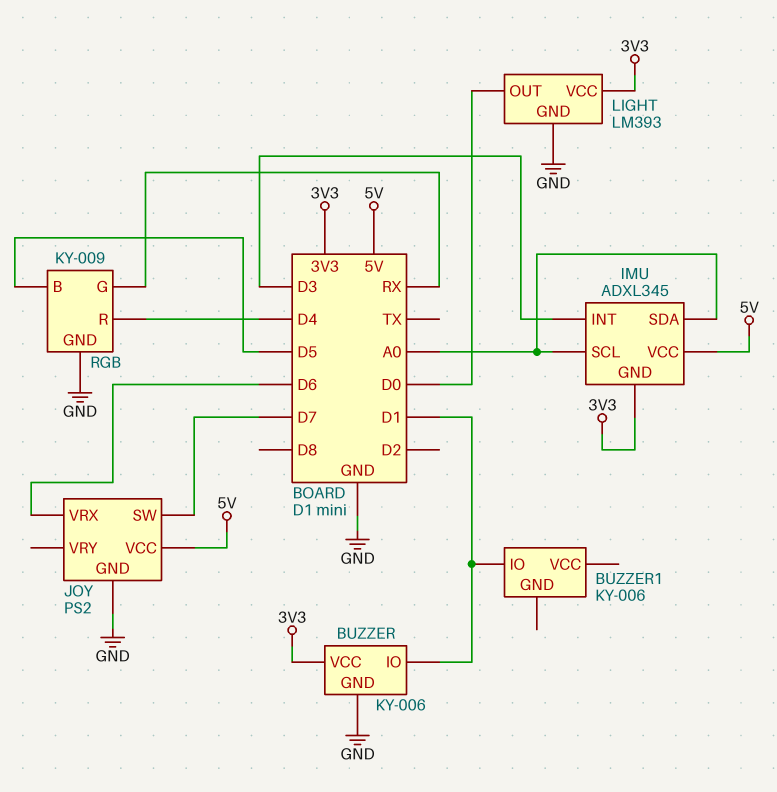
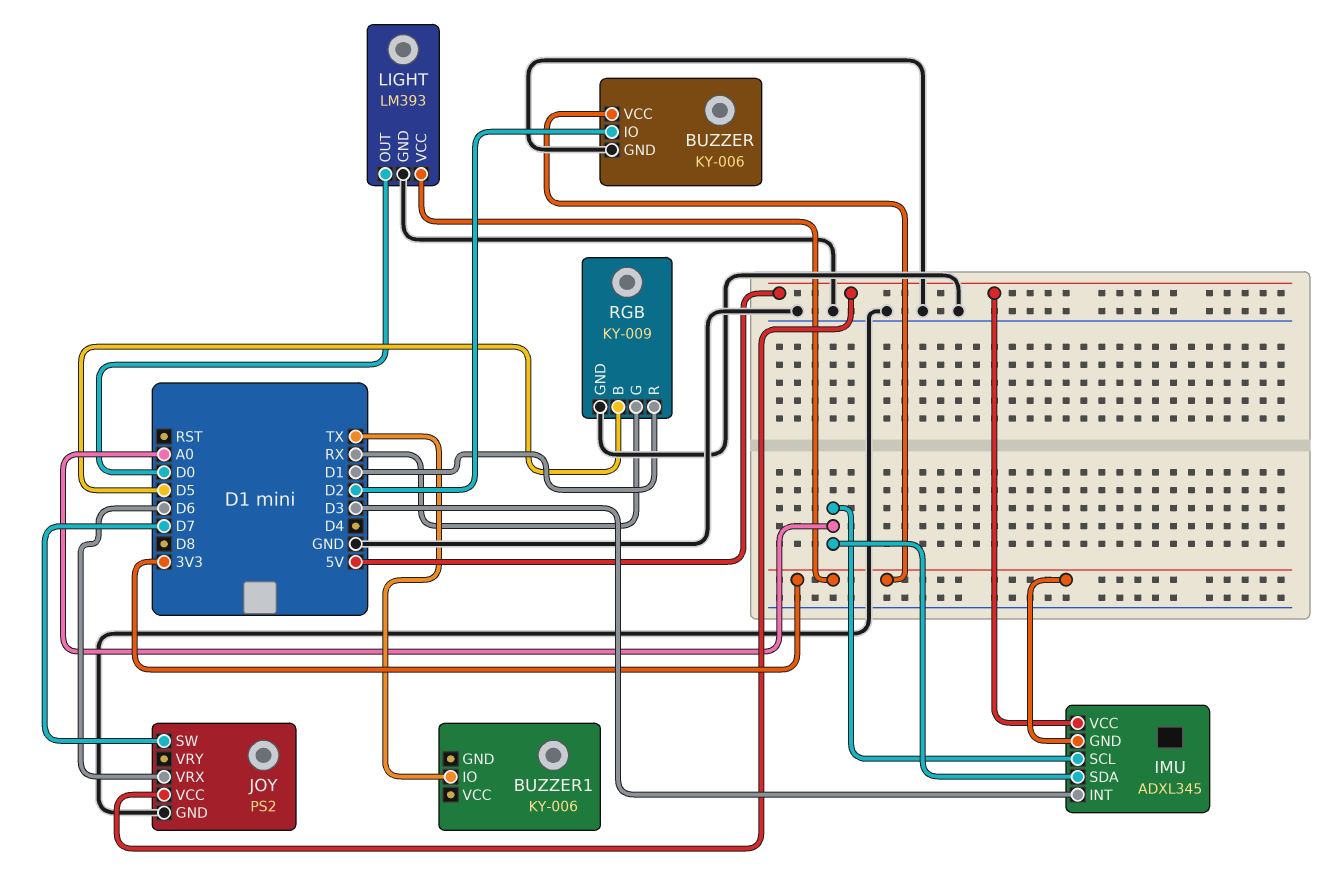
BUZZER pin IO: D1 -> D2
BUZZER1 pin IO: D1 -> TX
RGB pin R: D4 -> D1

